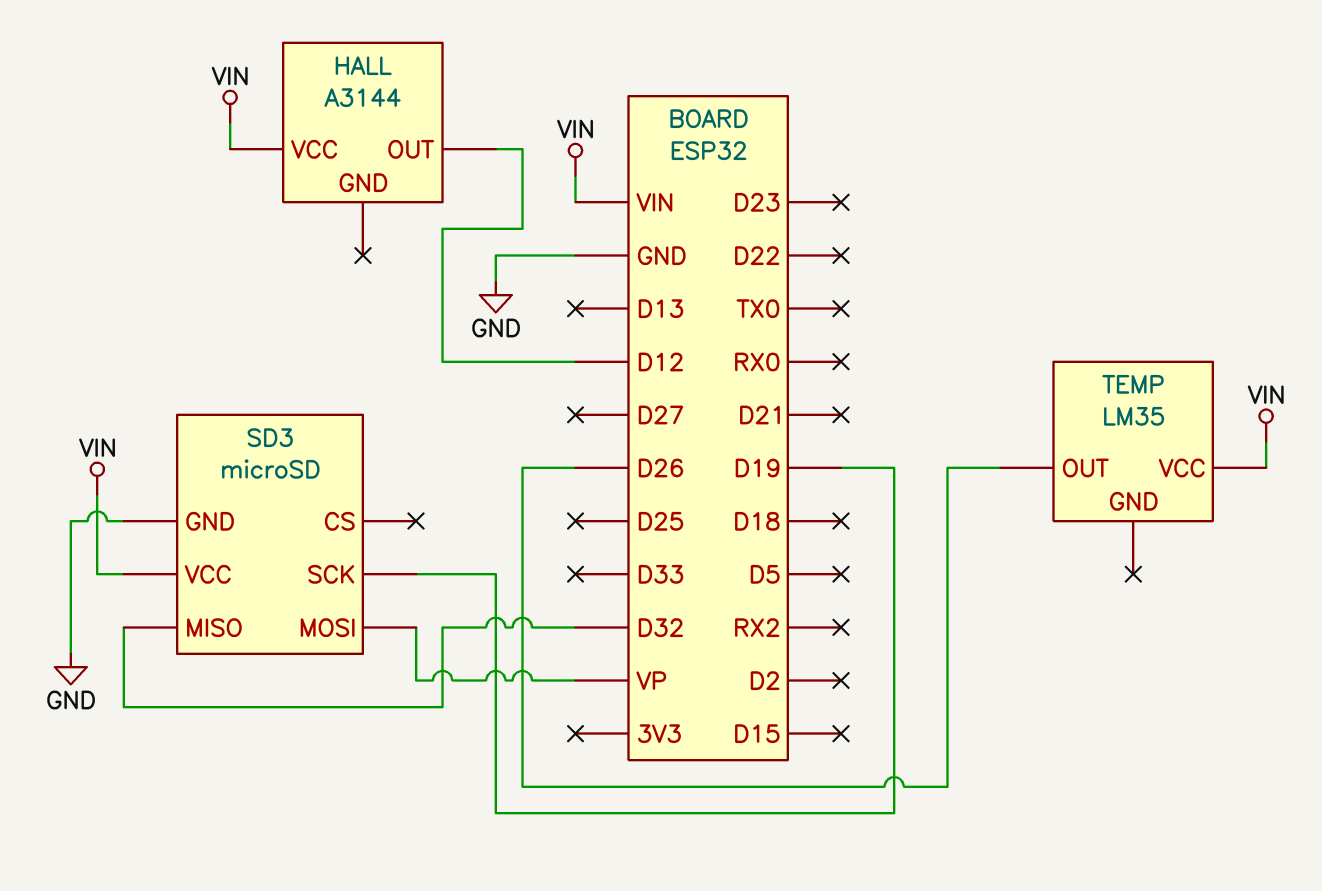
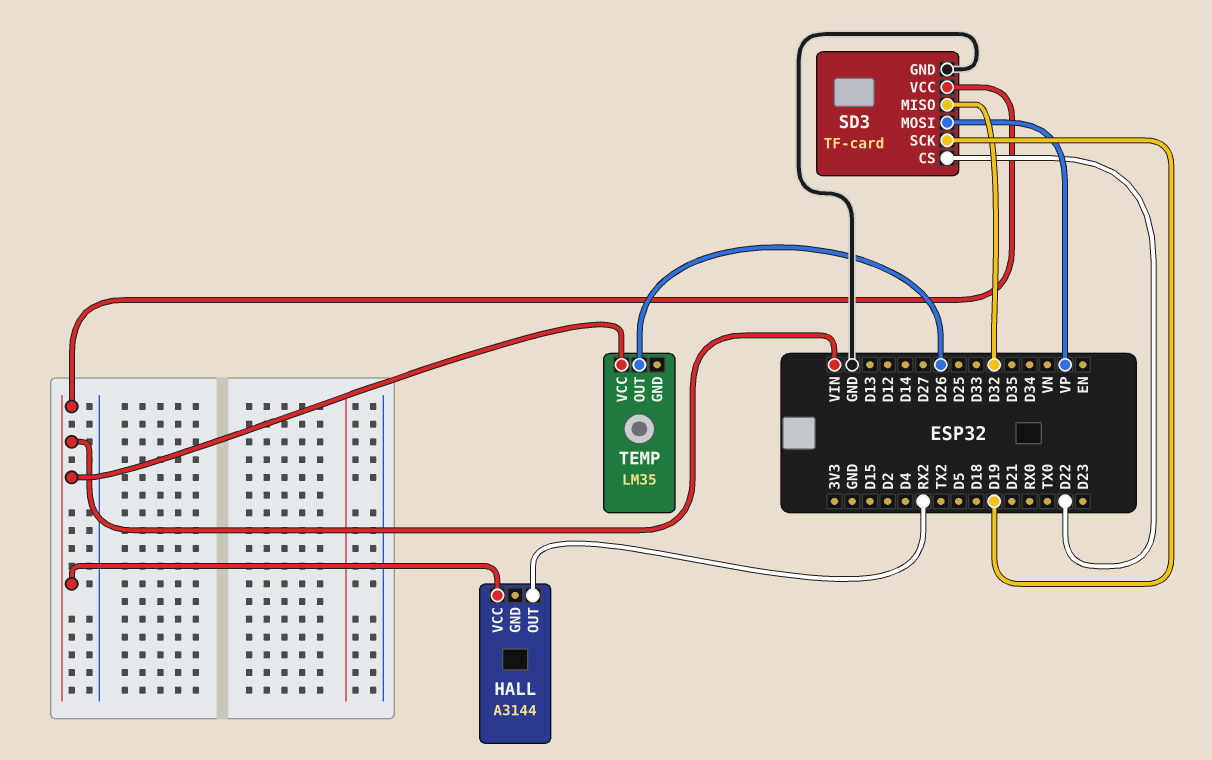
HALL pin OUT: D12 -> RX2
SD3: microSD -> TF-card
SD3 pin CS: none -> D22

